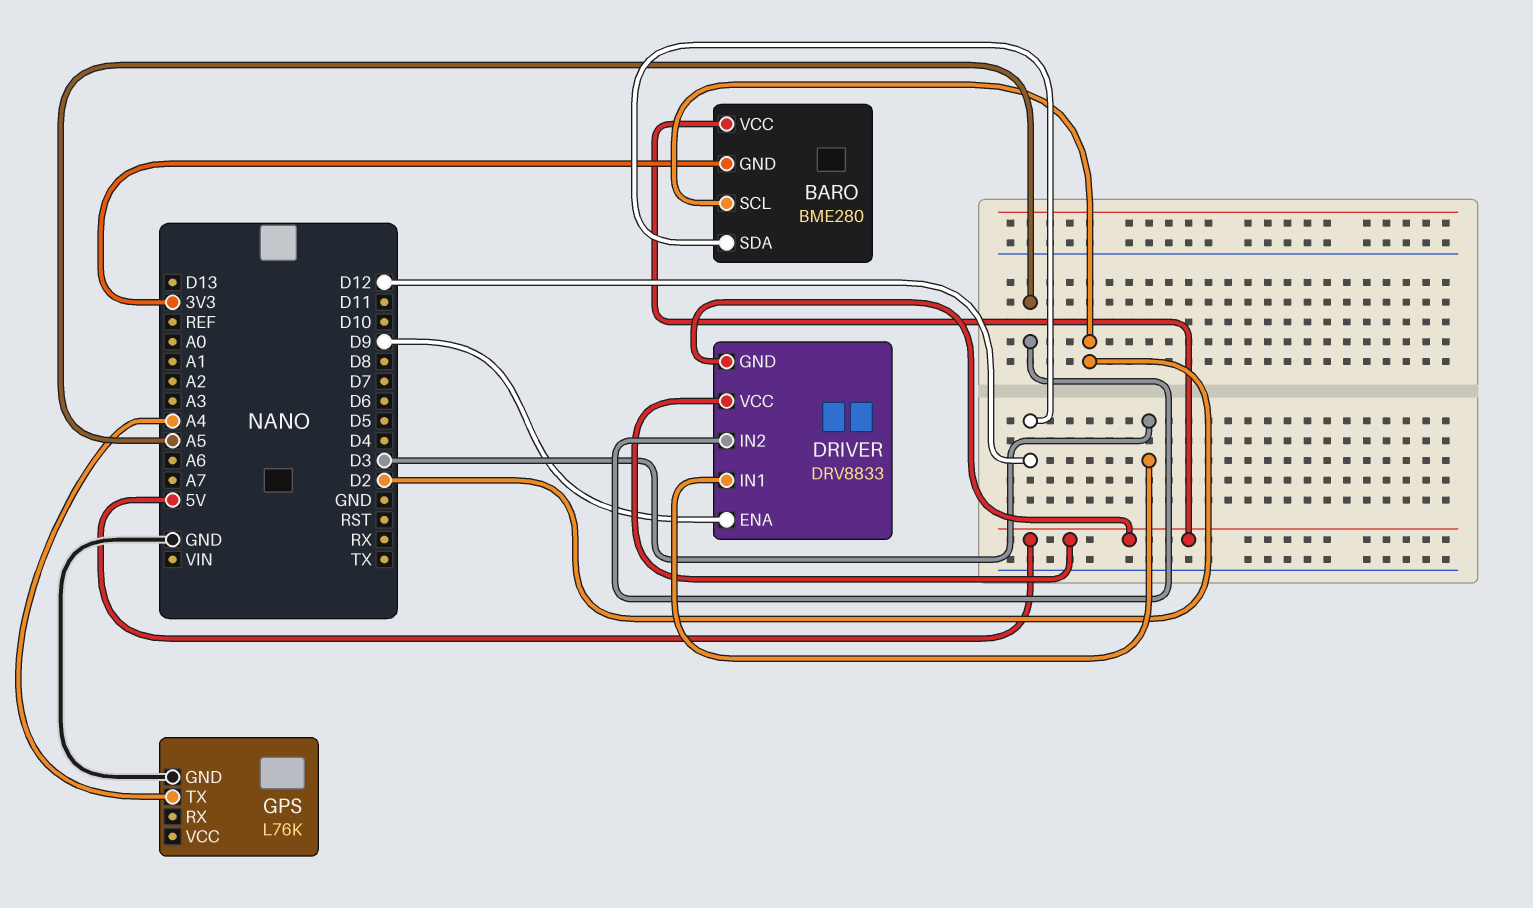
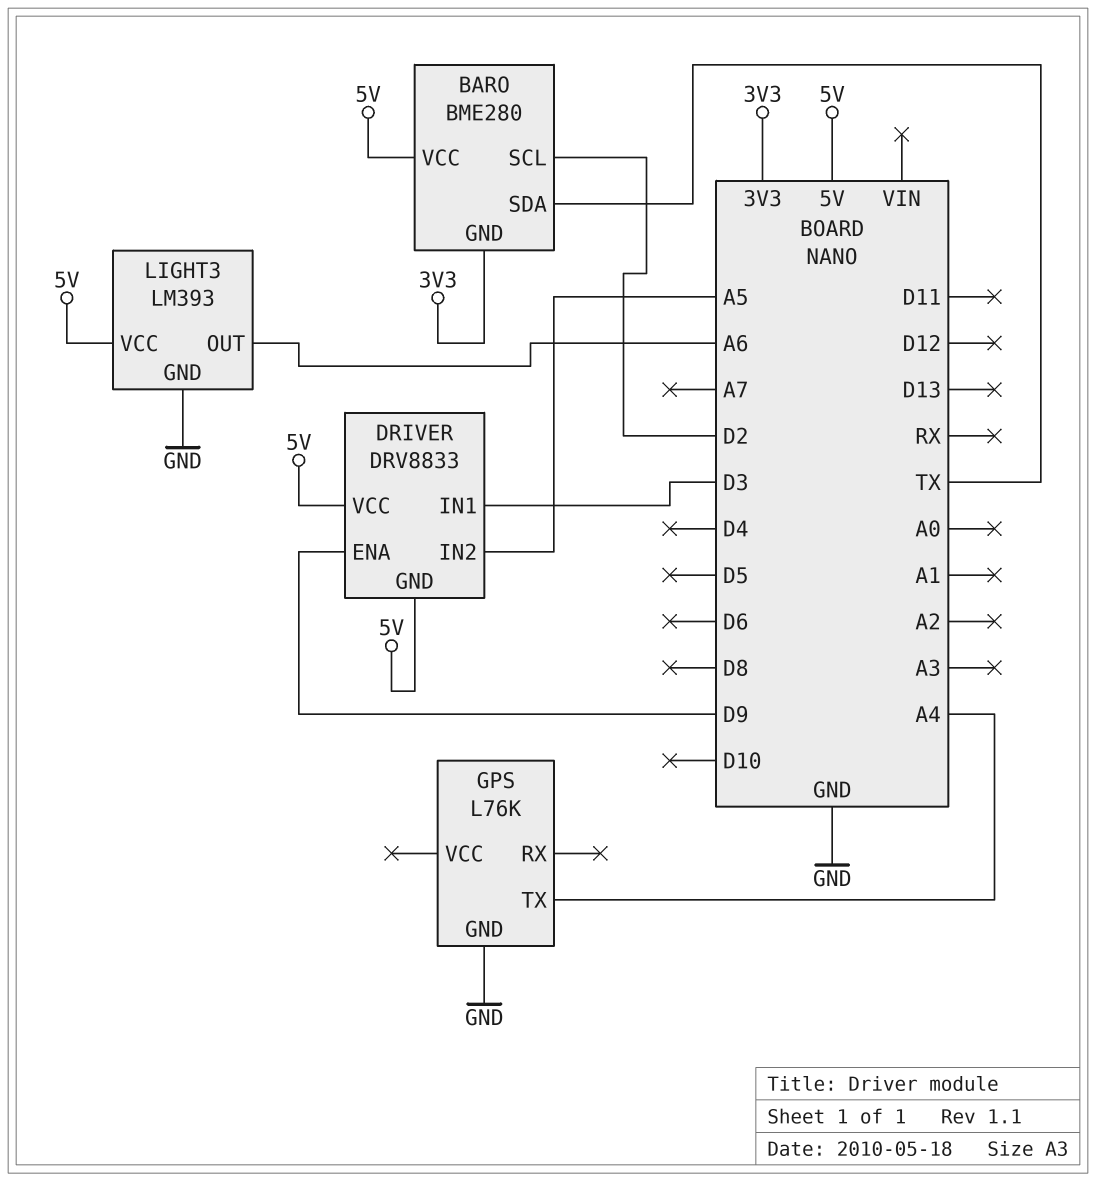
BARO pin SDA: D12 -> TX
LIGHT3: none -> LM393
LIGHT3 pin GND: none -> GND
LIGHT3 pin OUT: none -> A6
LIGHT3 pin VCC: none -> 5V

